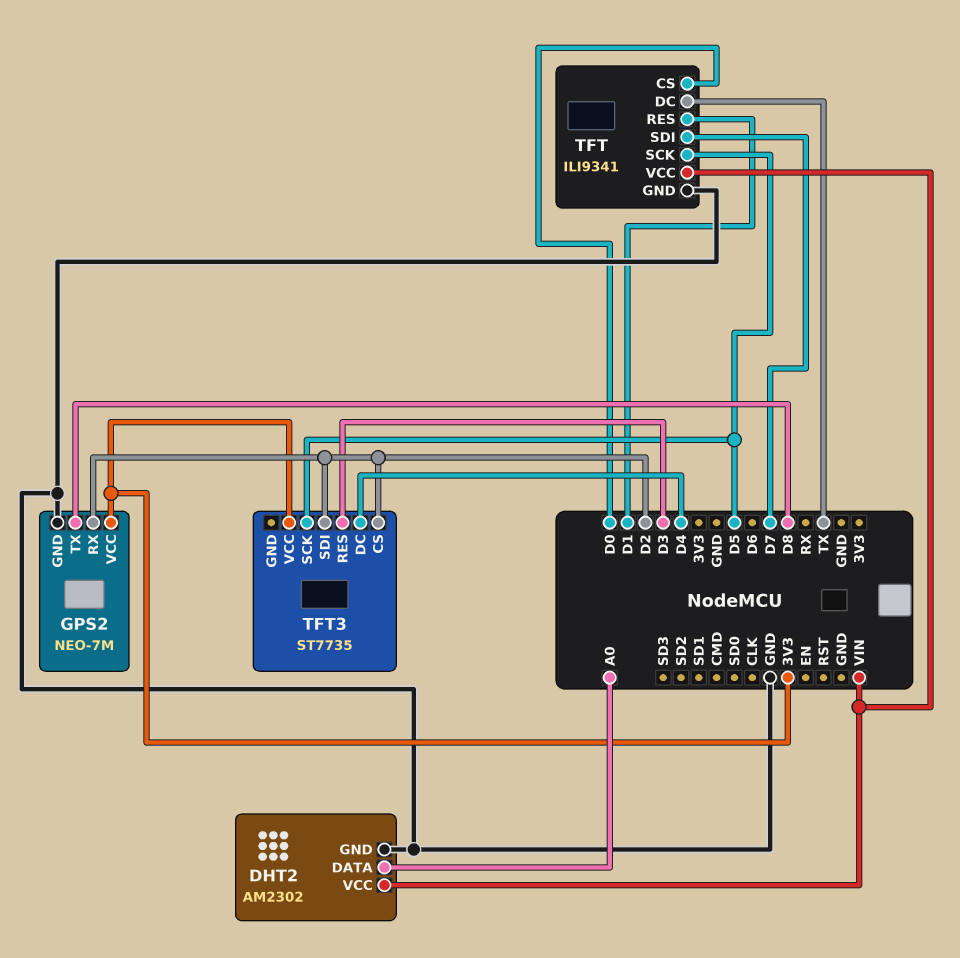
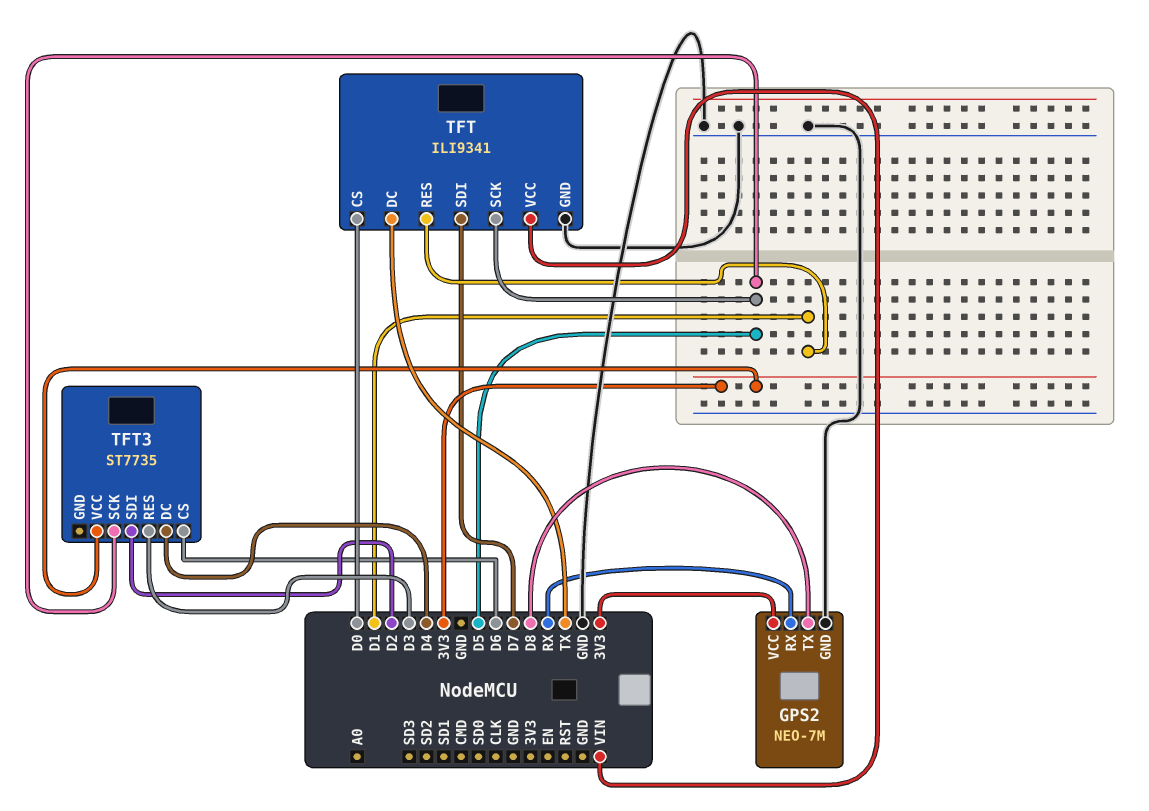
DHT2: AM2302 -> none
DHT2 pin DATA: A0 -> none
DHT2 pin GND: GND -> none
DHT2 pin VCC: VIN -> none
GPS2 pin RX: D2 -> RX
TFT3 pin CS: D2 -> D6

